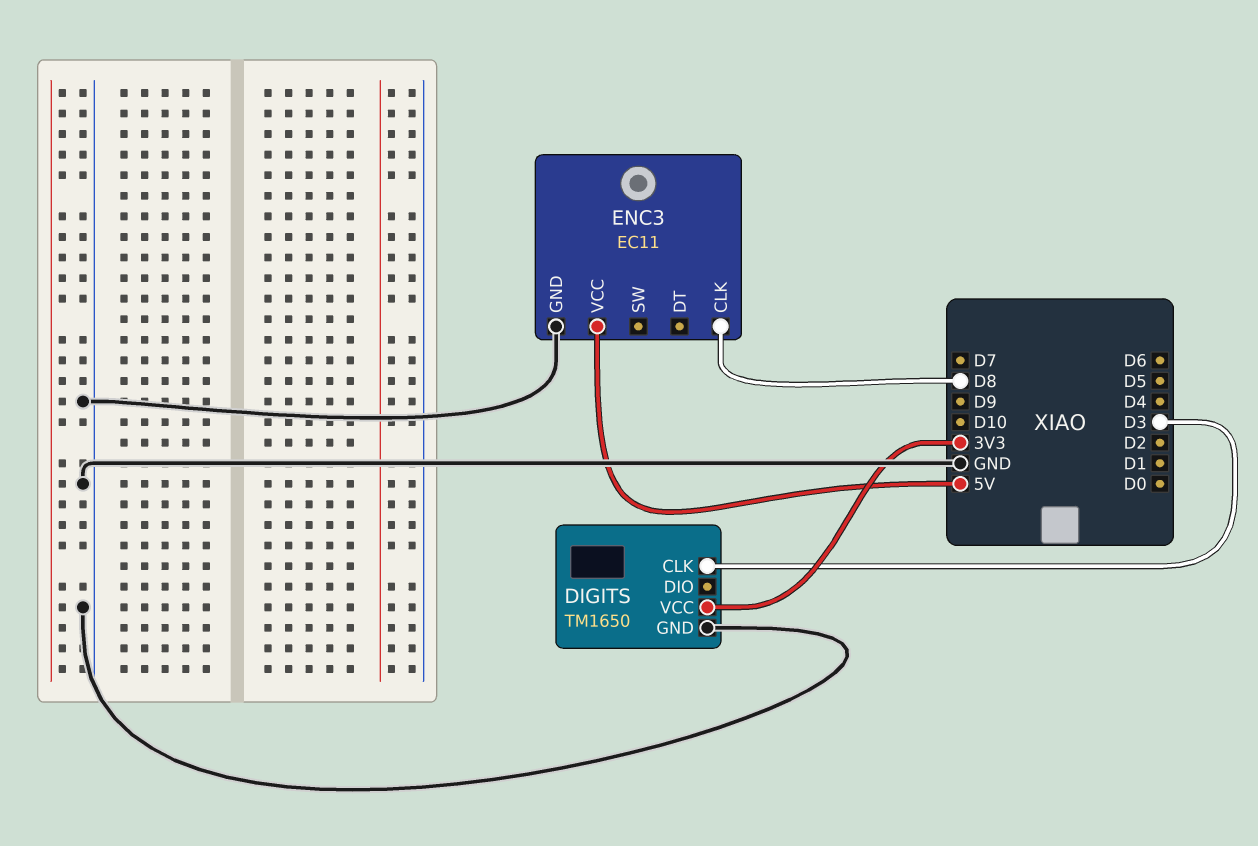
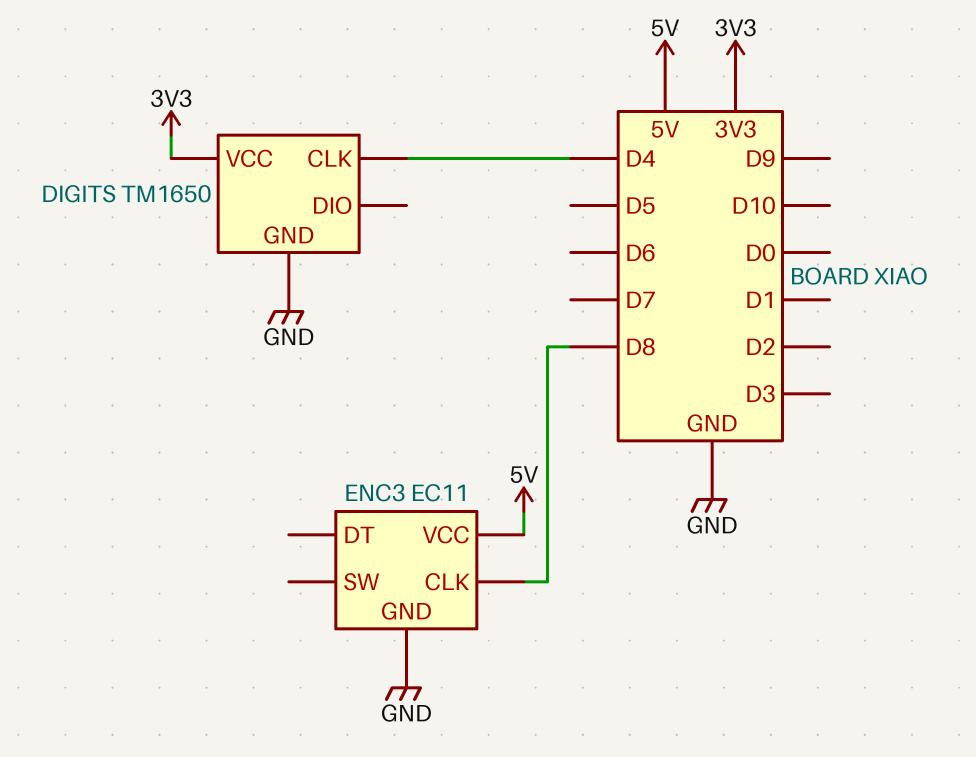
DIGITS pin CLK: D3 -> D4

